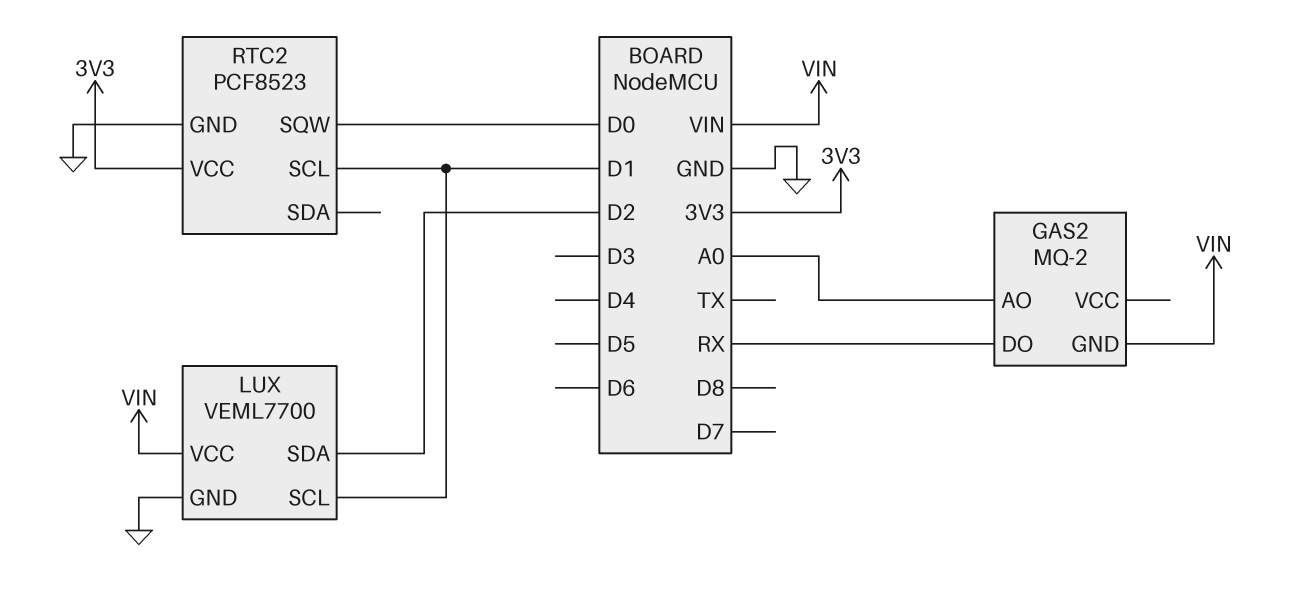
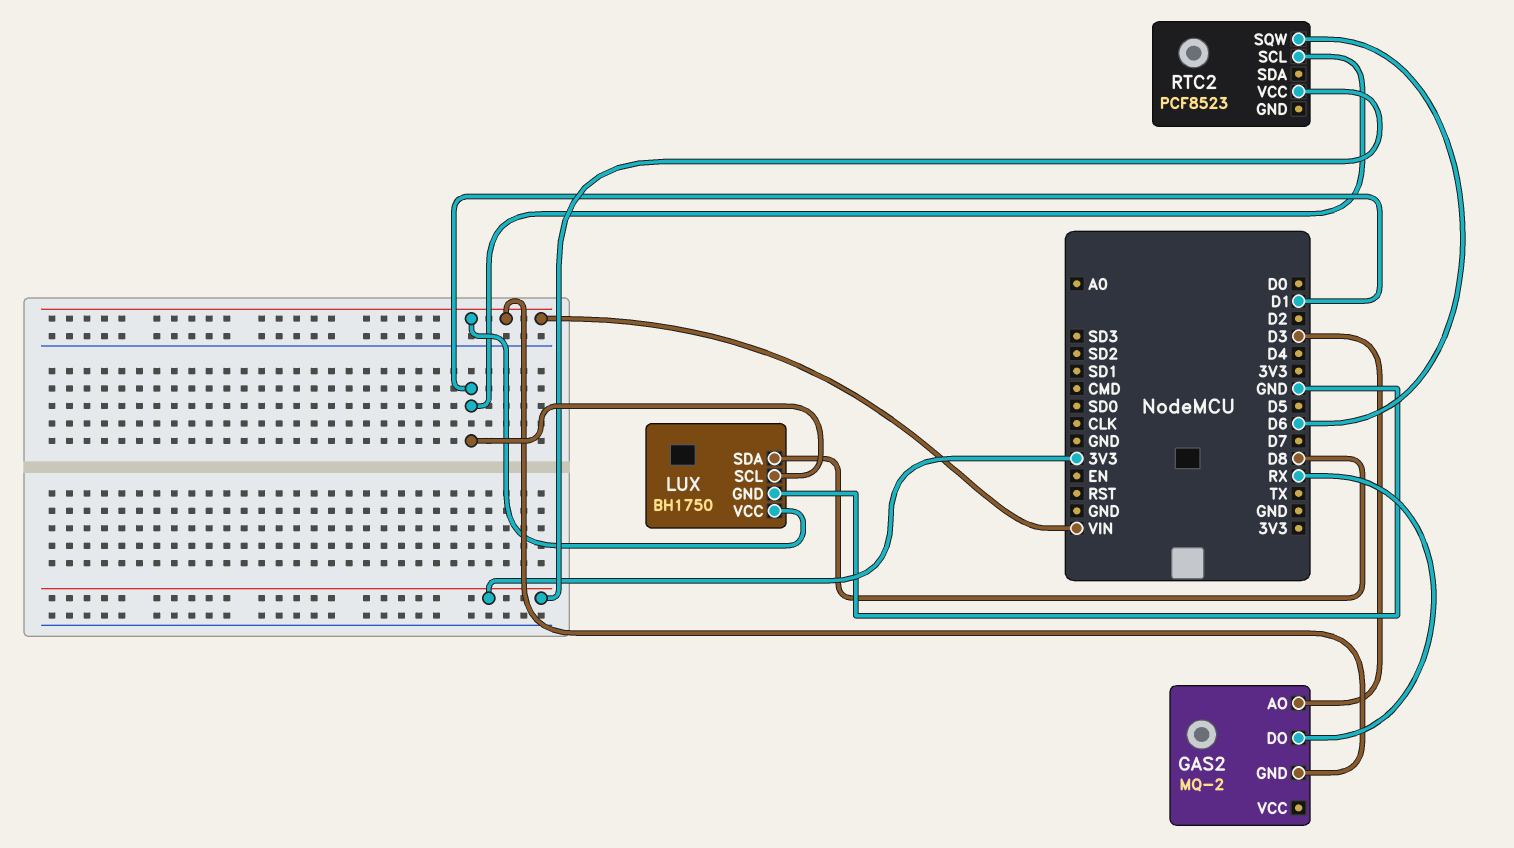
GAS2 pin AO: A0 -> D3
LUX: VEML7700 -> BH1750
LUX pin SDA: D2 -> D8
RTC2 pin GND: GND -> none
RTC2 pin SQW: D0 -> D6

